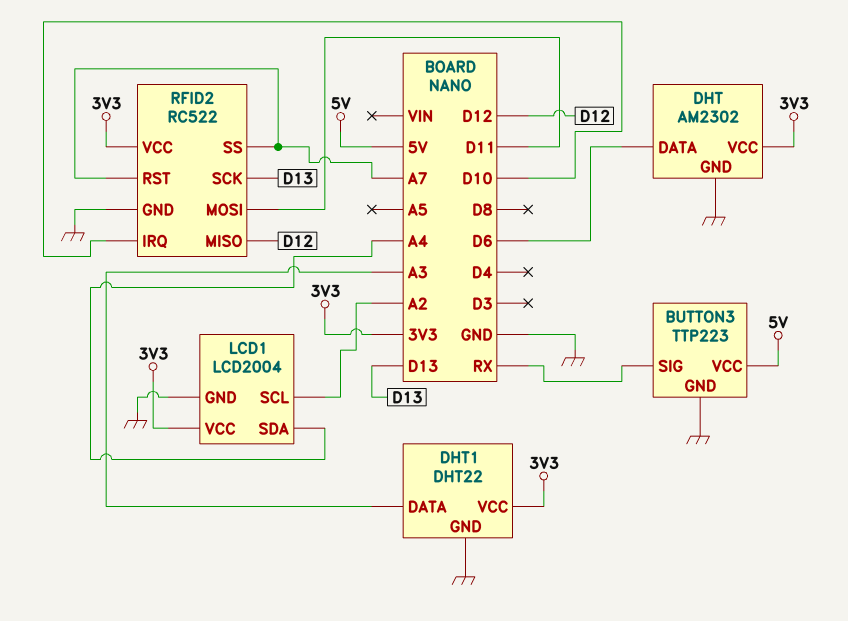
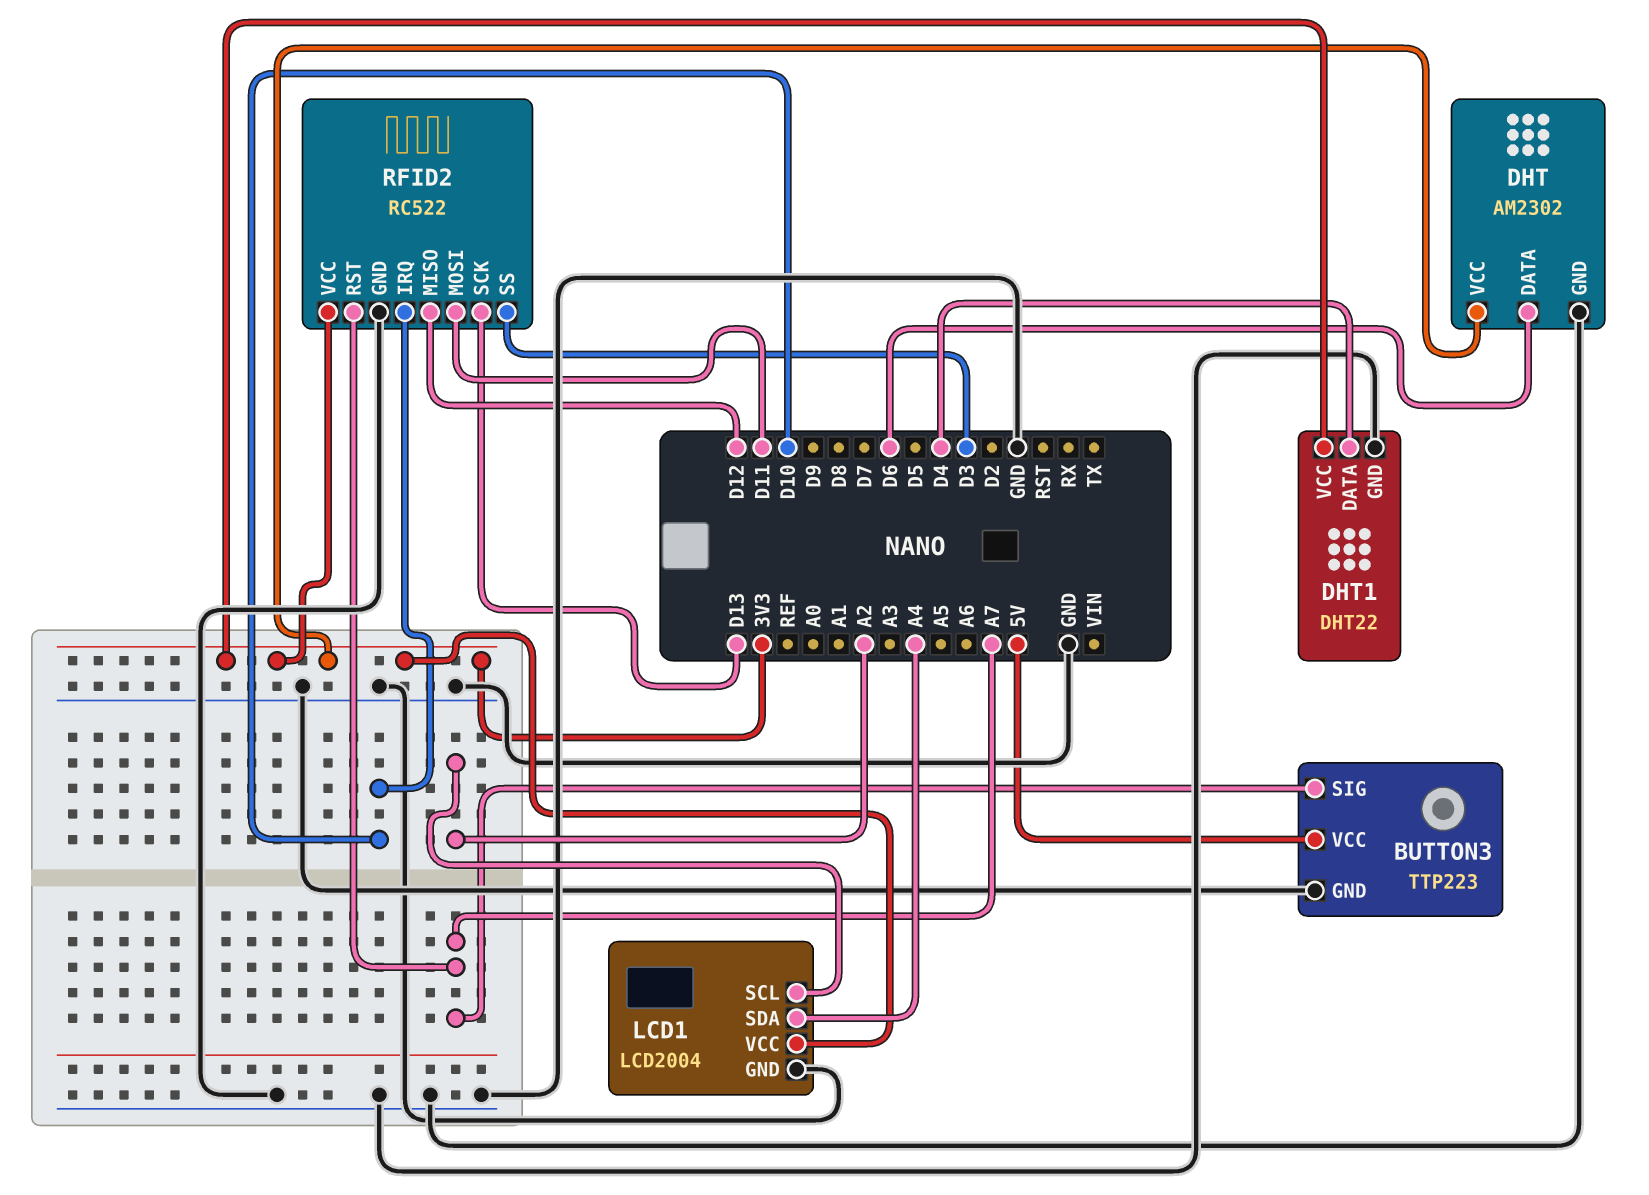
BUTTON3 pin SIG: RX -> A7
DHT1 pin DATA: A3 -> D4
RFID2 pin SS: A7 -> D3

